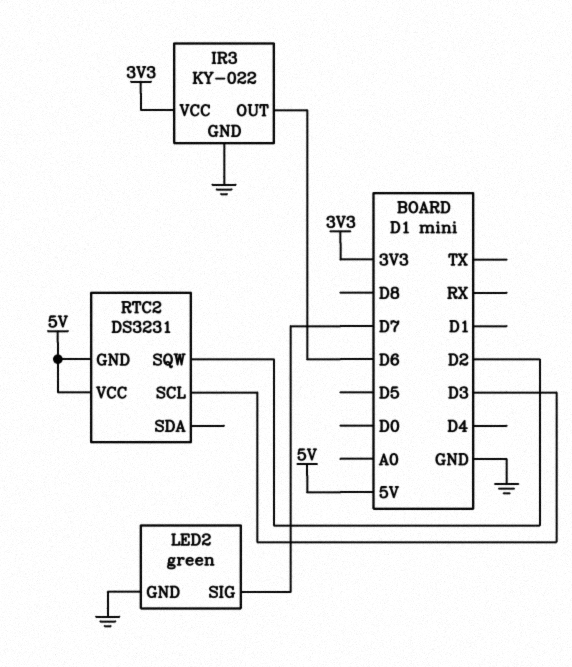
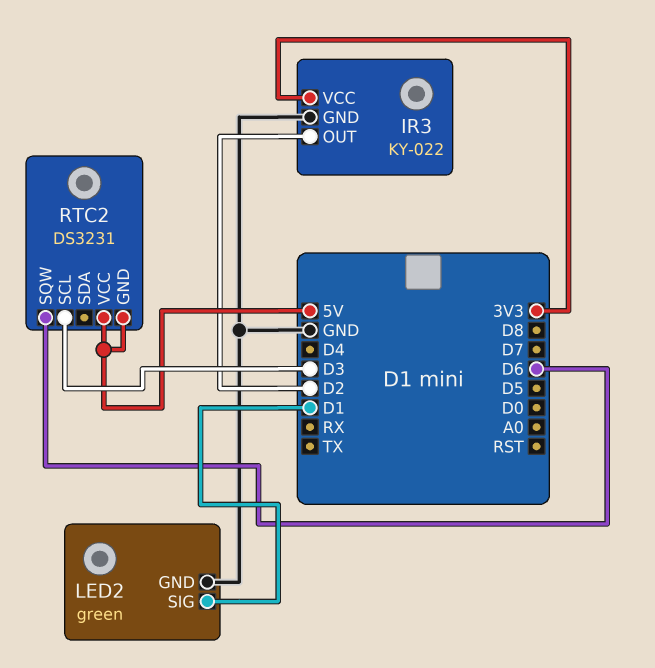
IR3 pin OUT: D6 -> D2
LED2 pin SIG: D7 -> D1
RTC2 pin SQW: D2 -> D6

